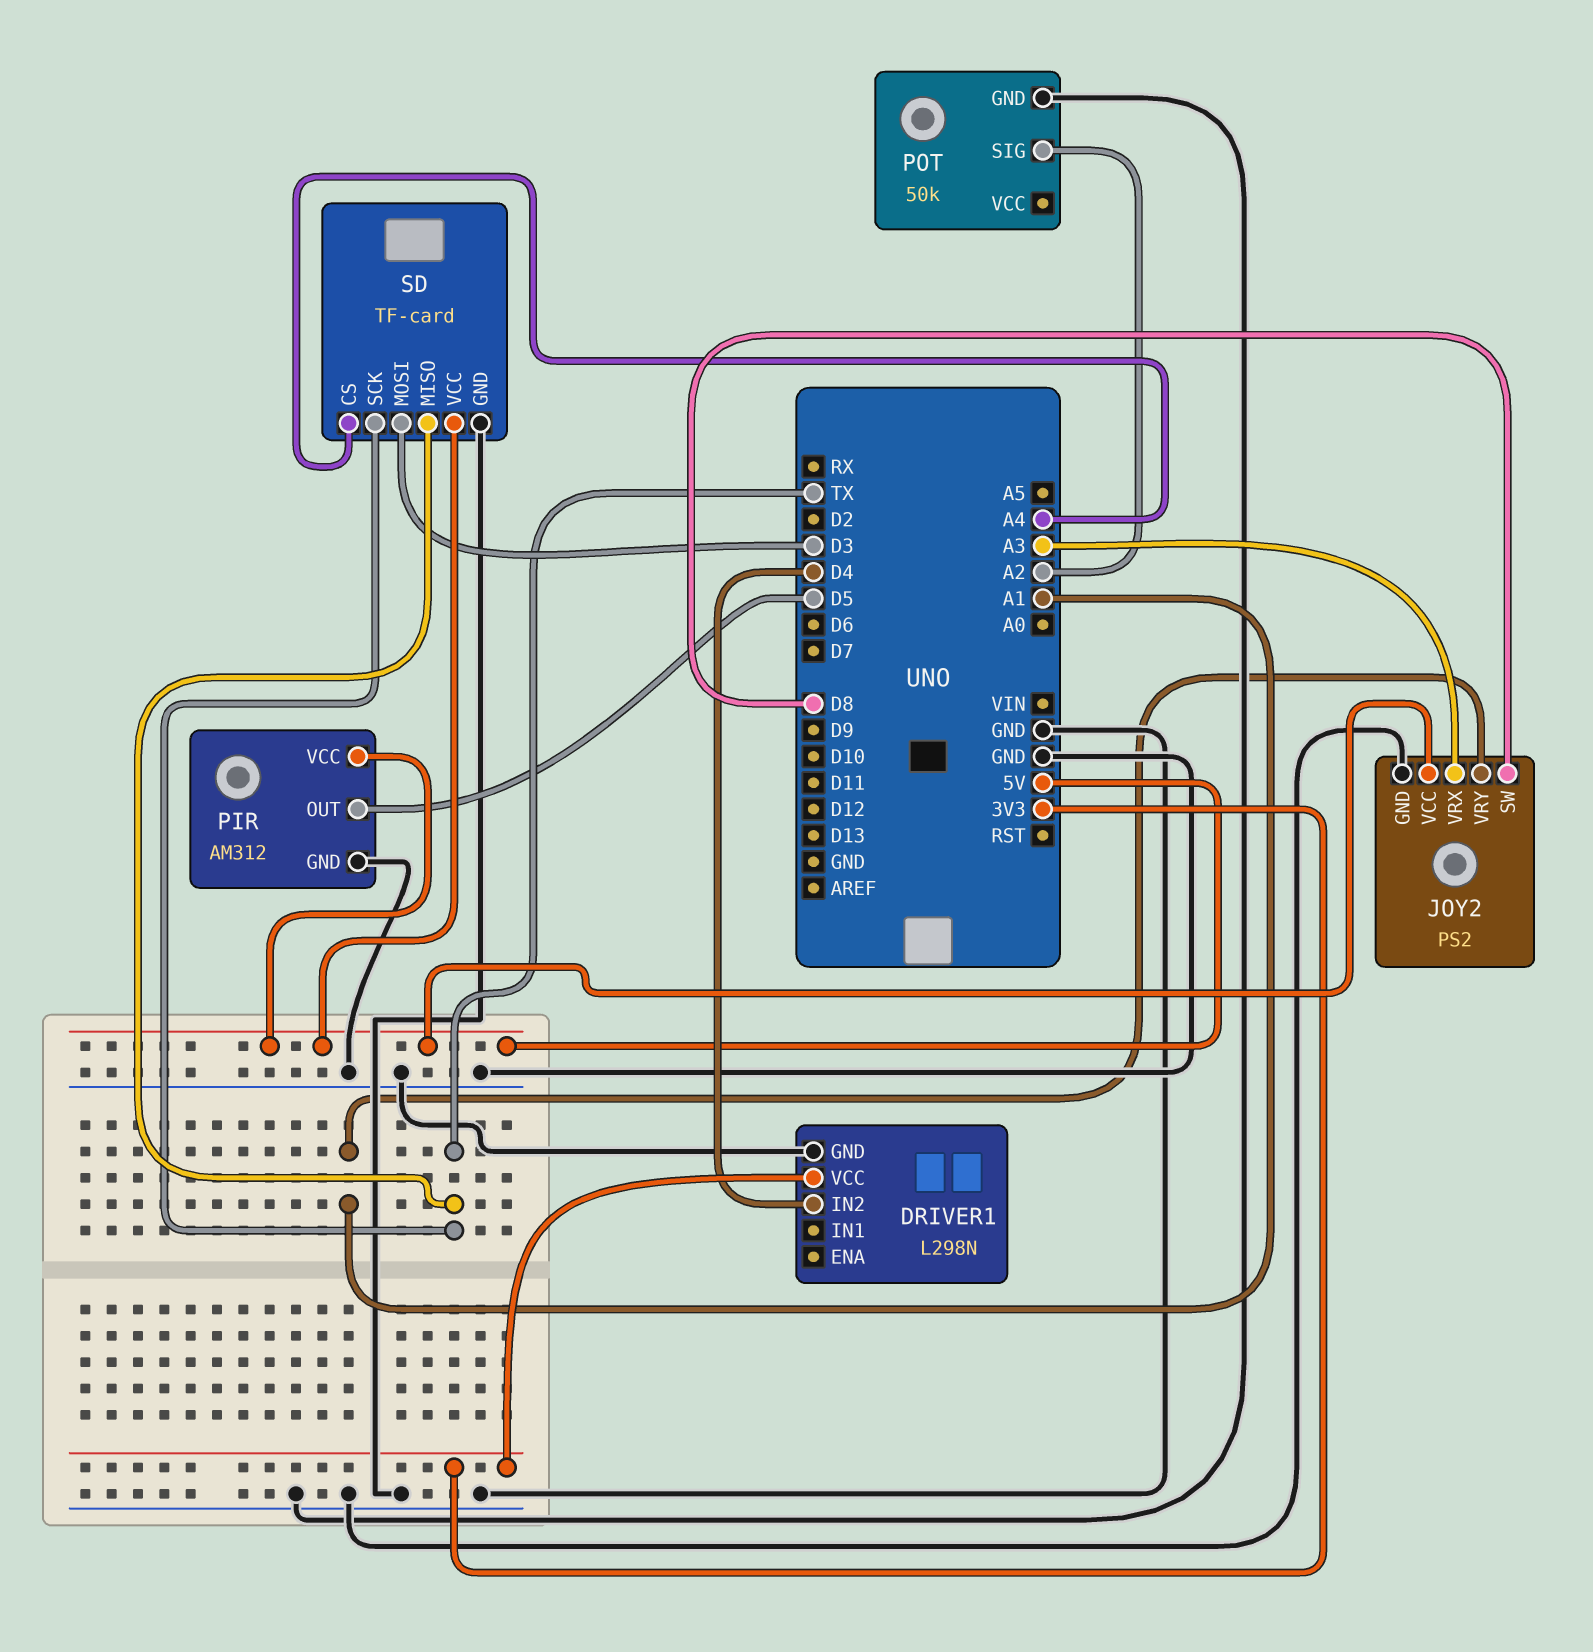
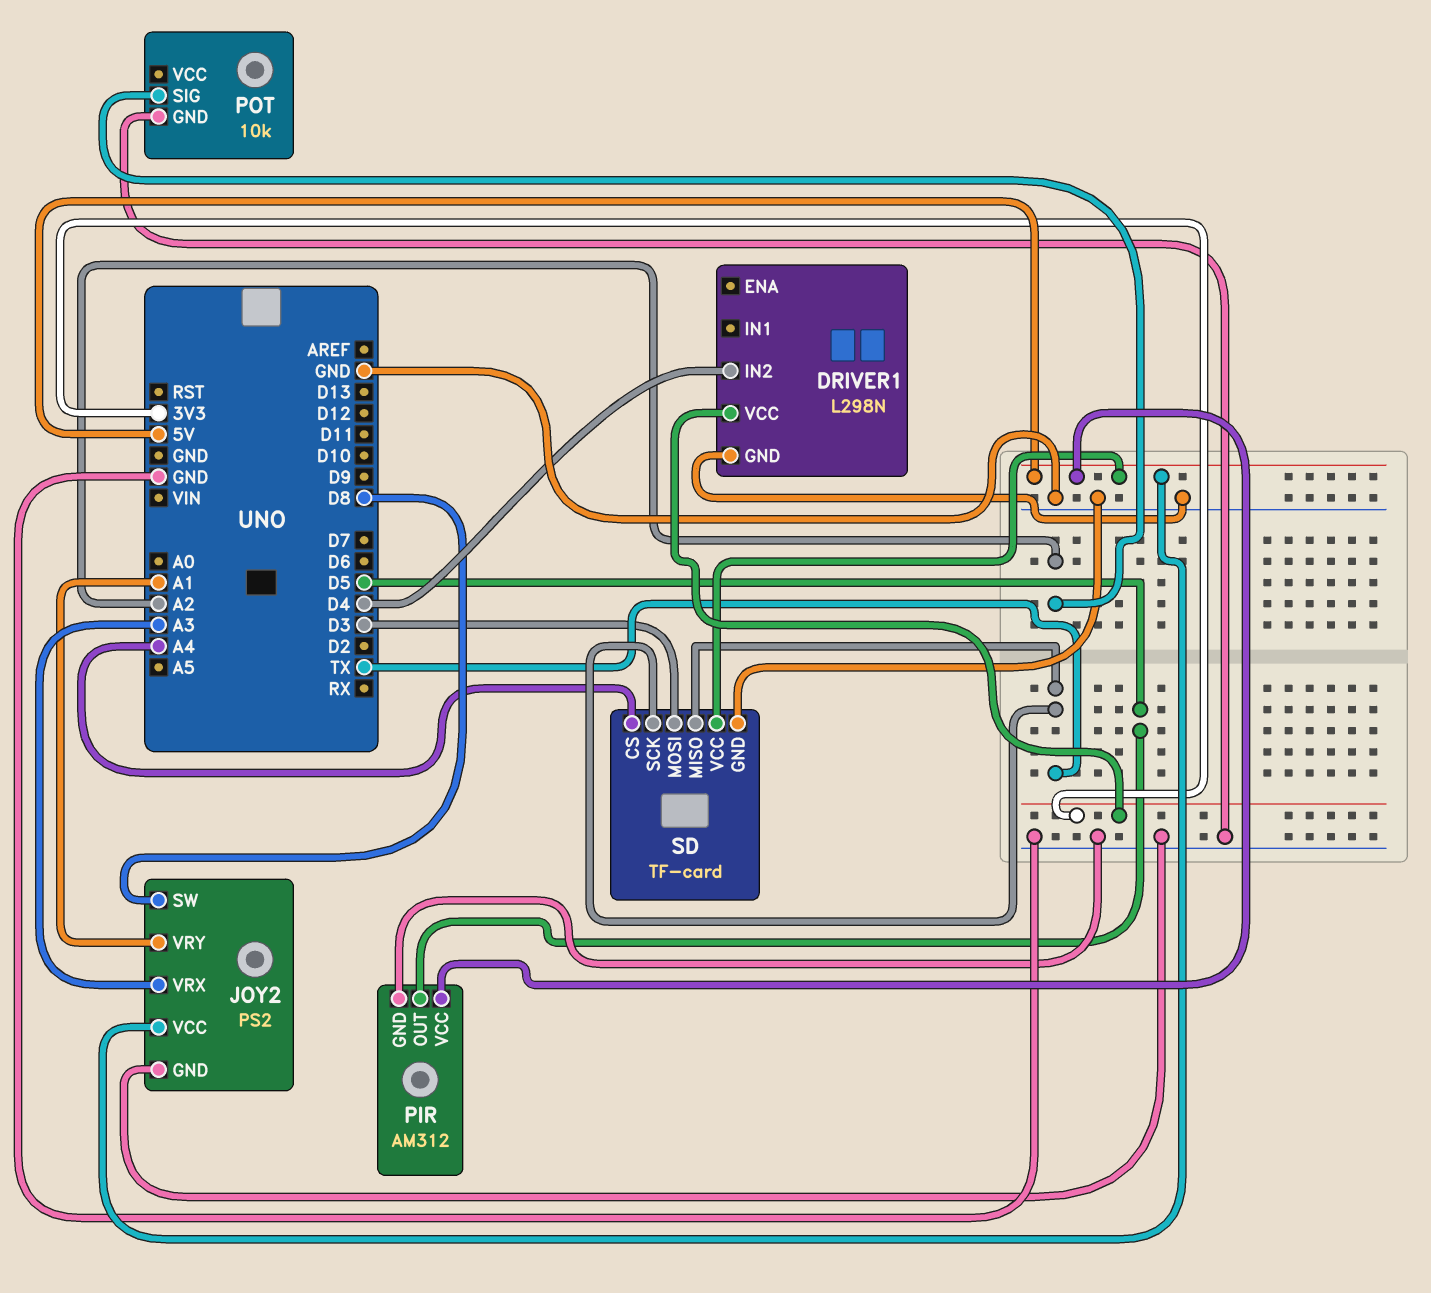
POT: 50k -> 10k

